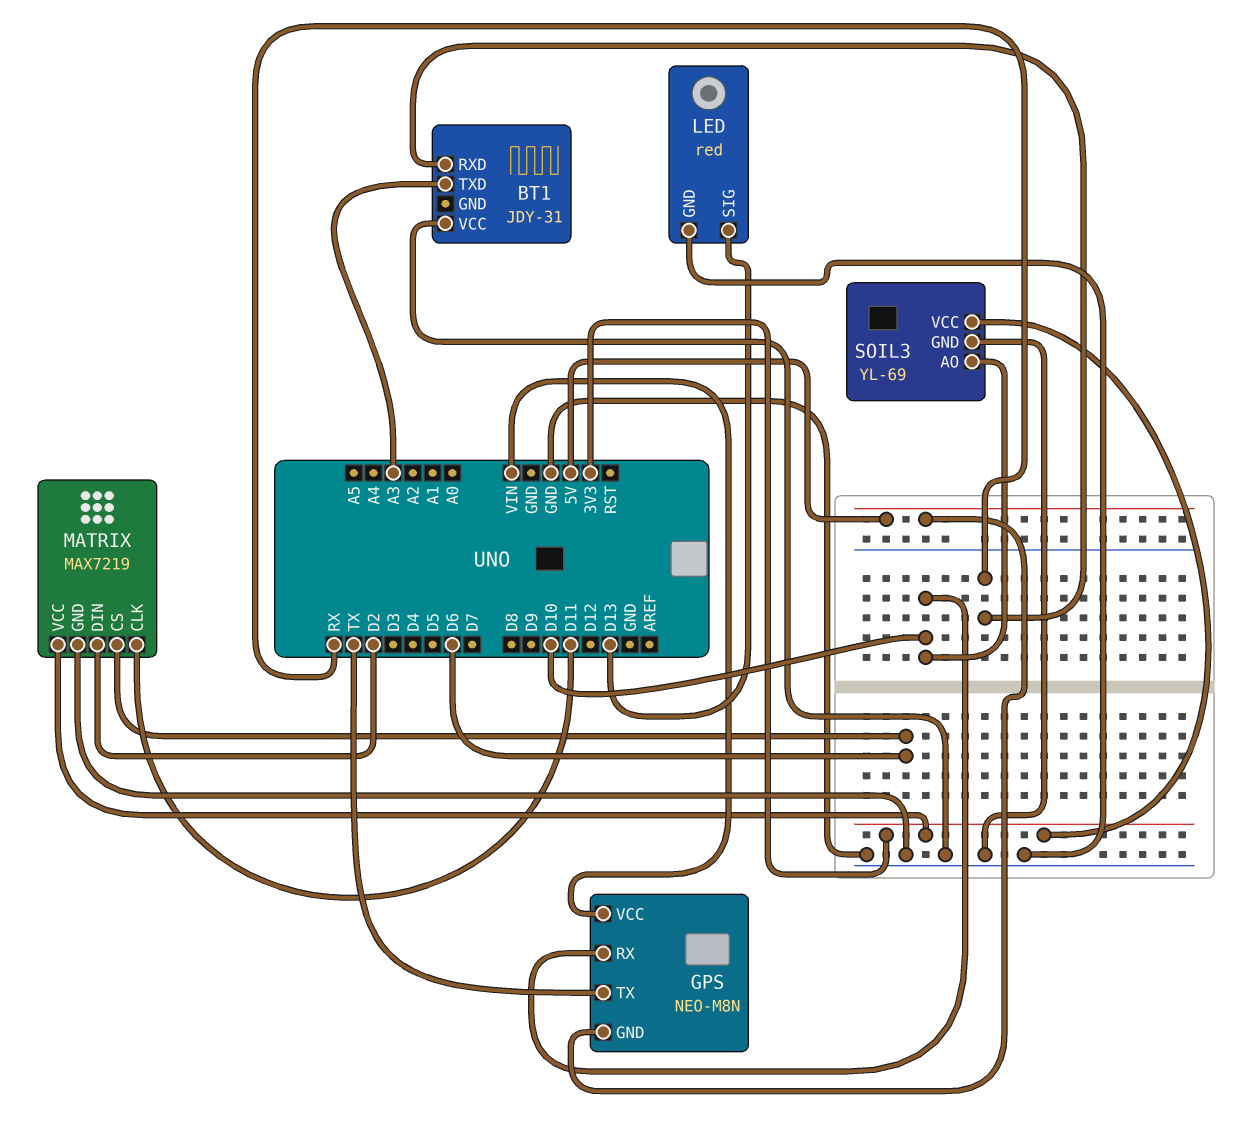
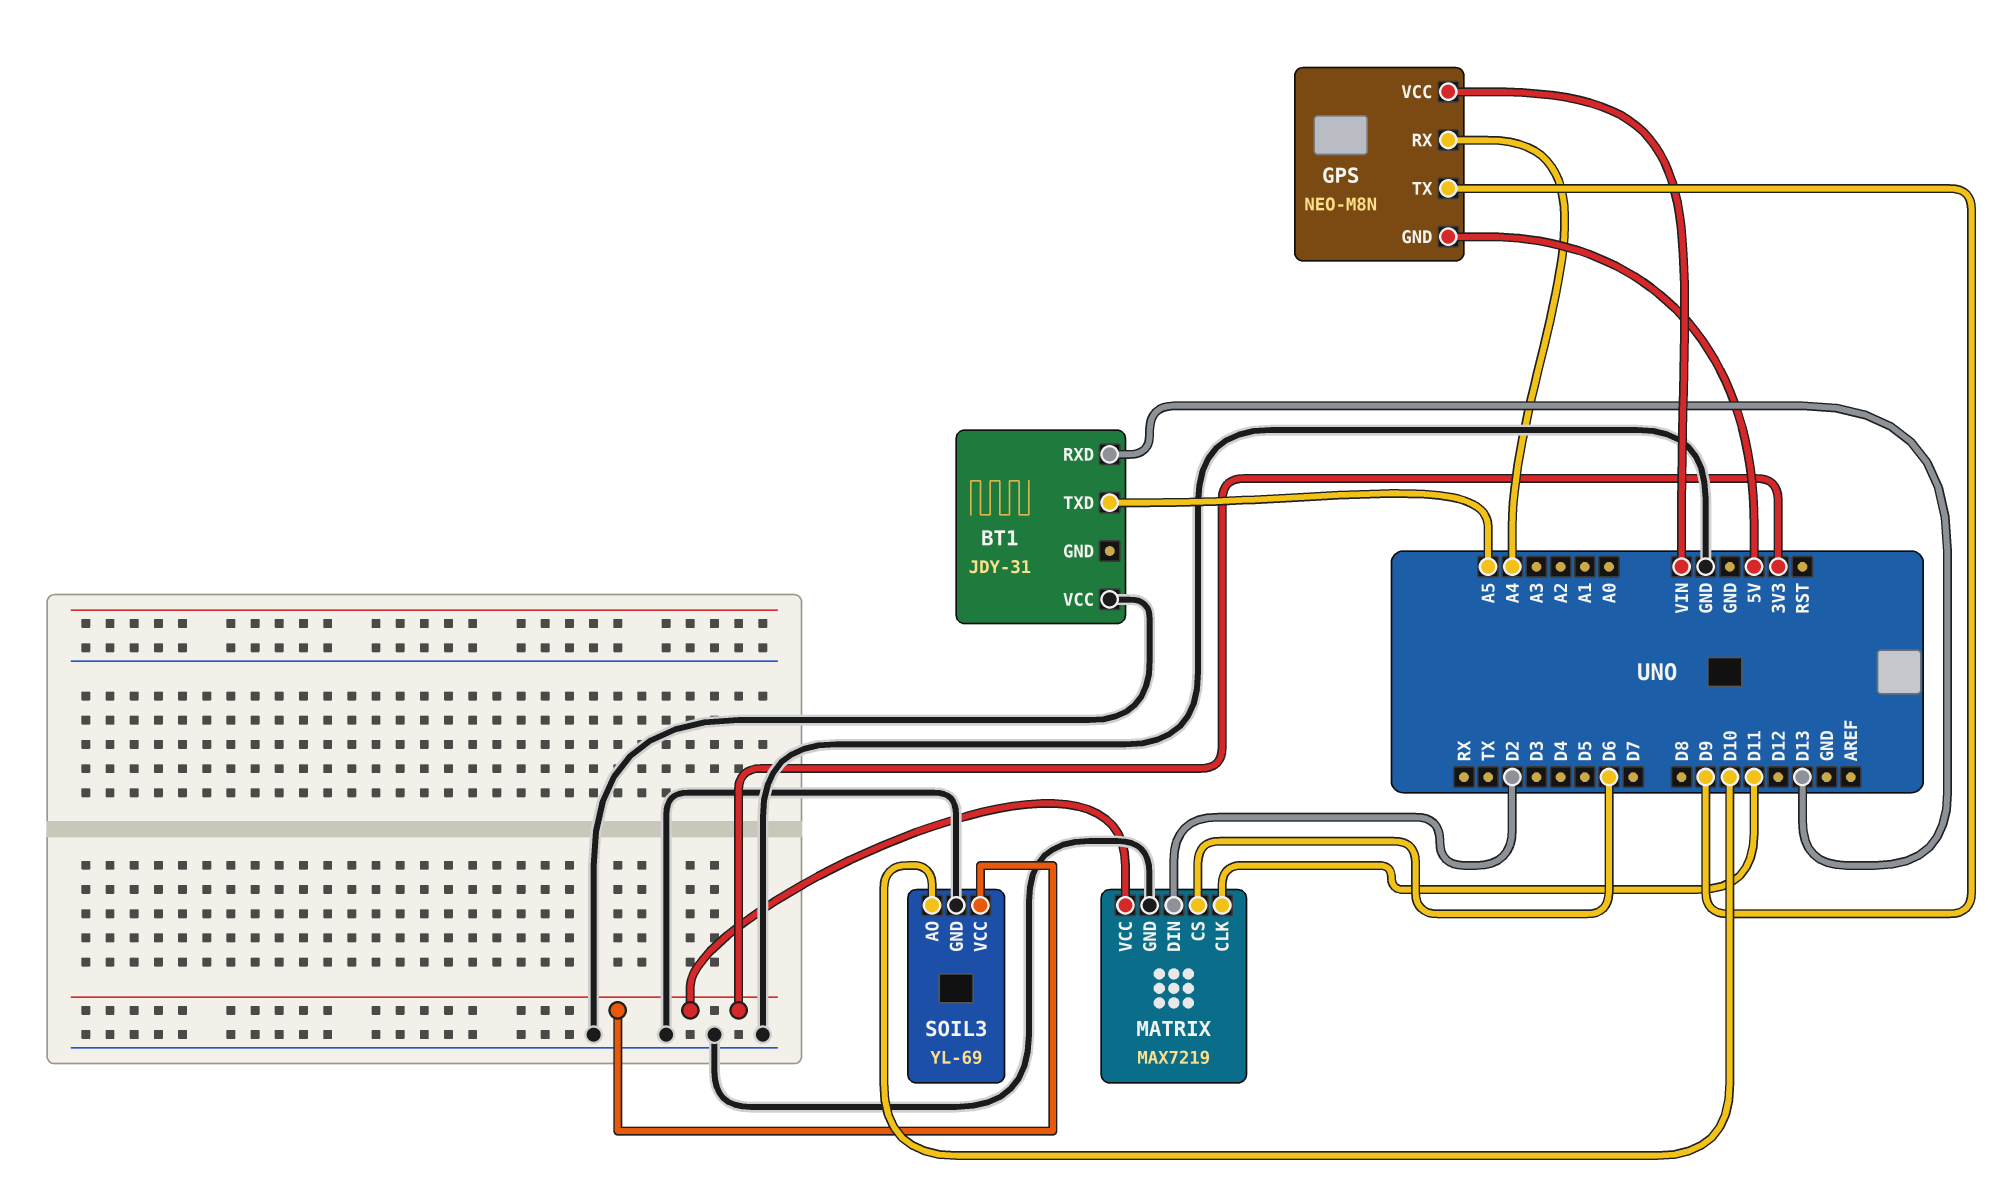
BT1 pin RXD: RX -> D13
BT1 pin TXD: A3 -> A5
GPS pin RX: D10 -> A4
GPS pin TX: TX -> D9
LED: red -> none
LED pin GND: GND -> none
LED pin SIG: D13 -> none

